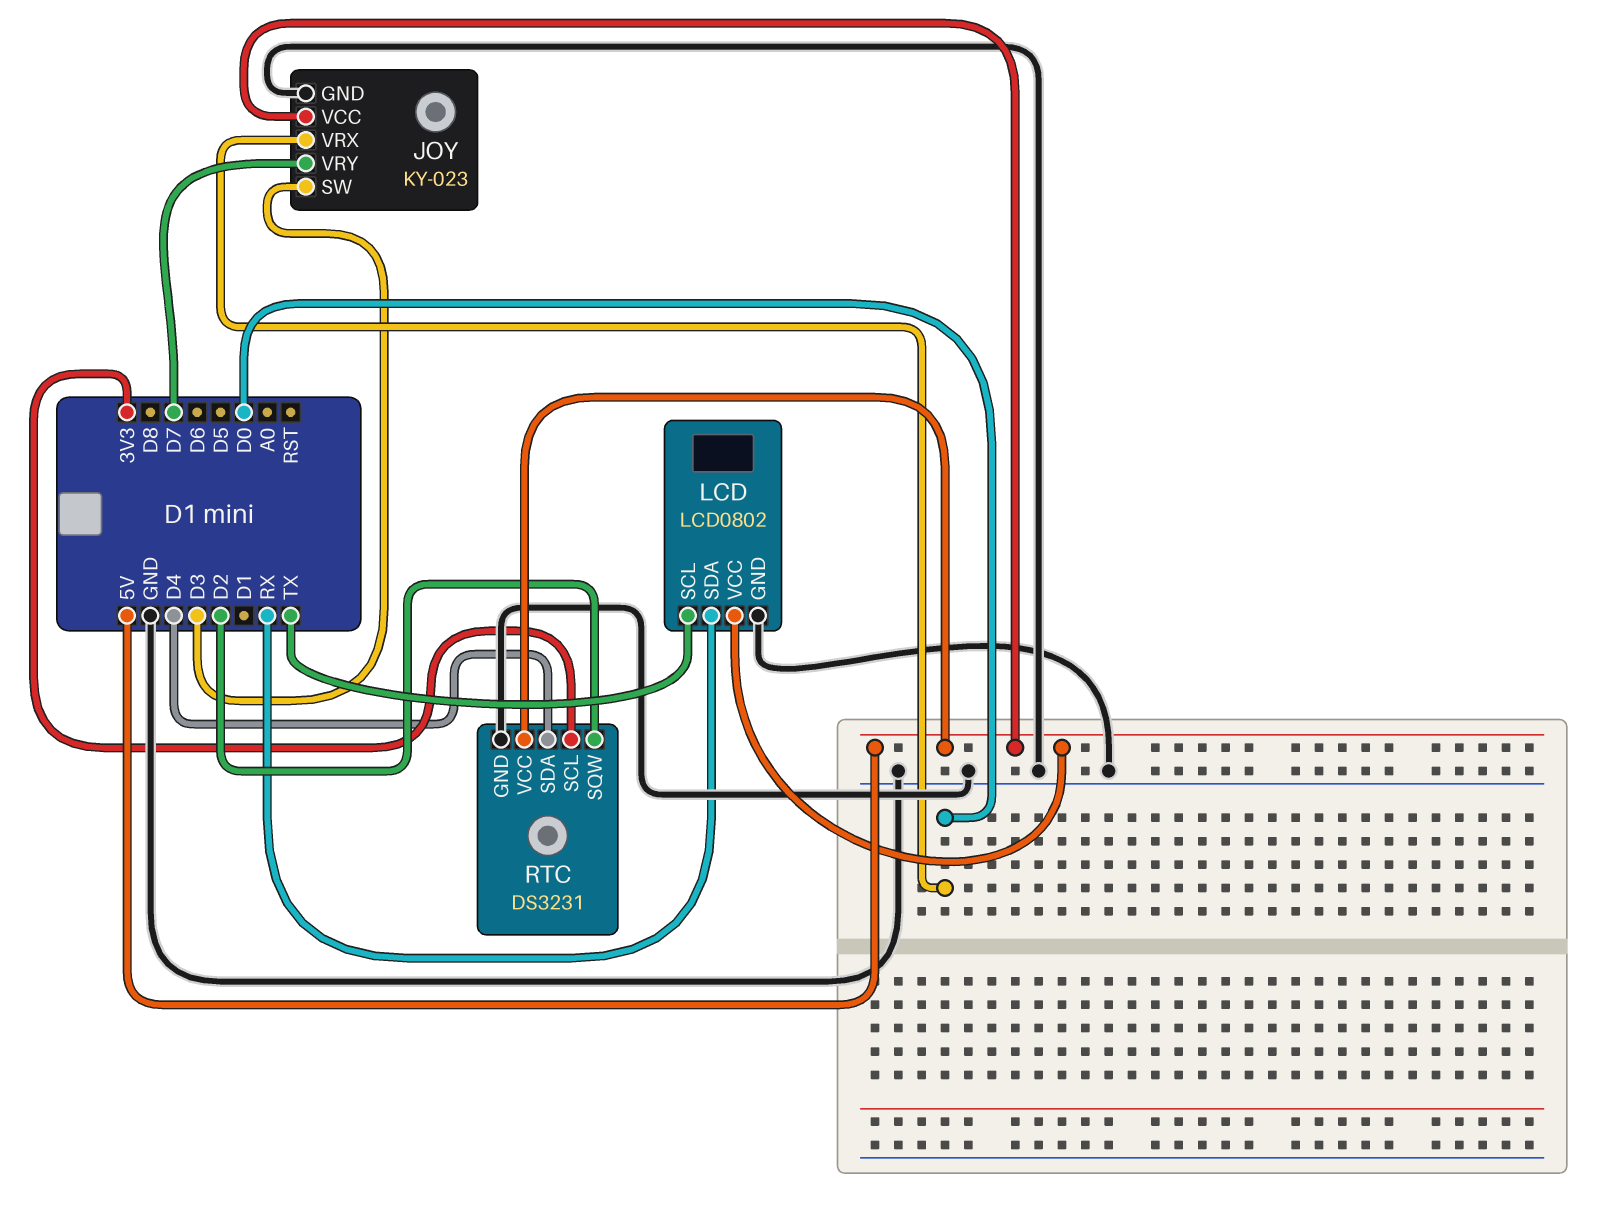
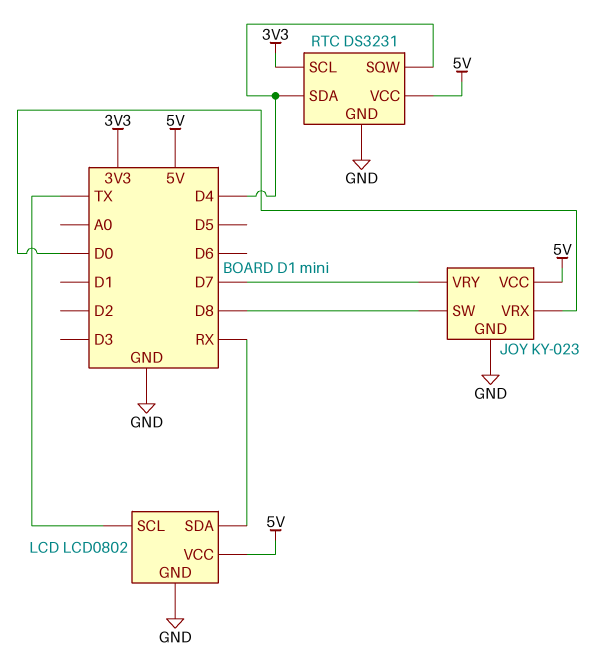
JOY pin SW: D3 -> D8
RTC pin SQW: D2 -> D4

